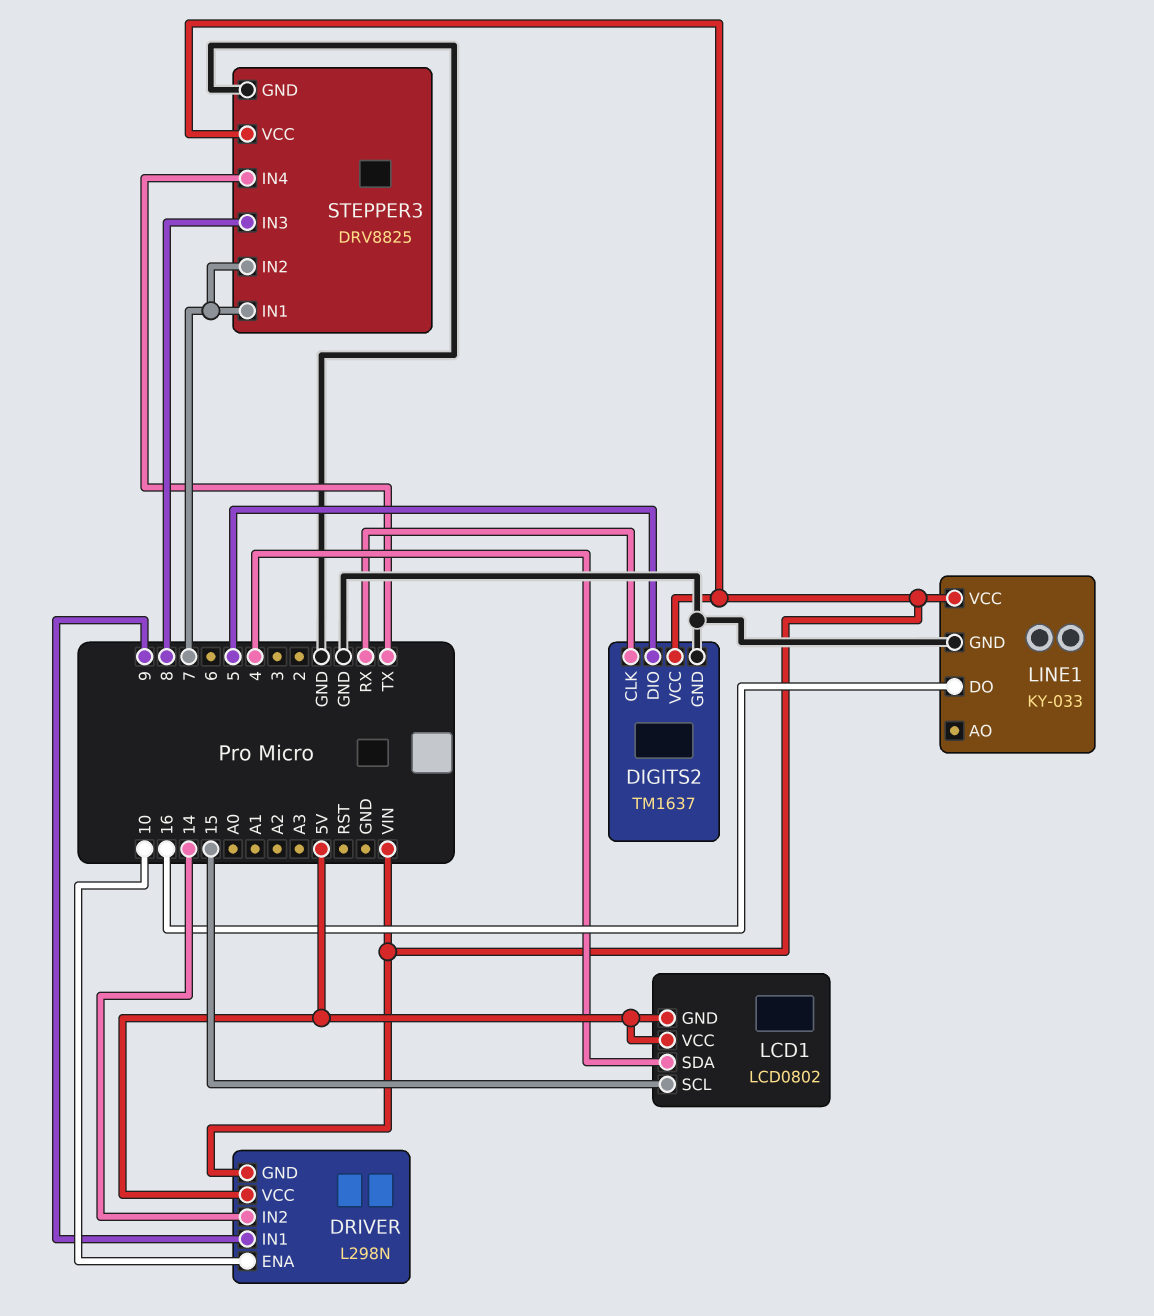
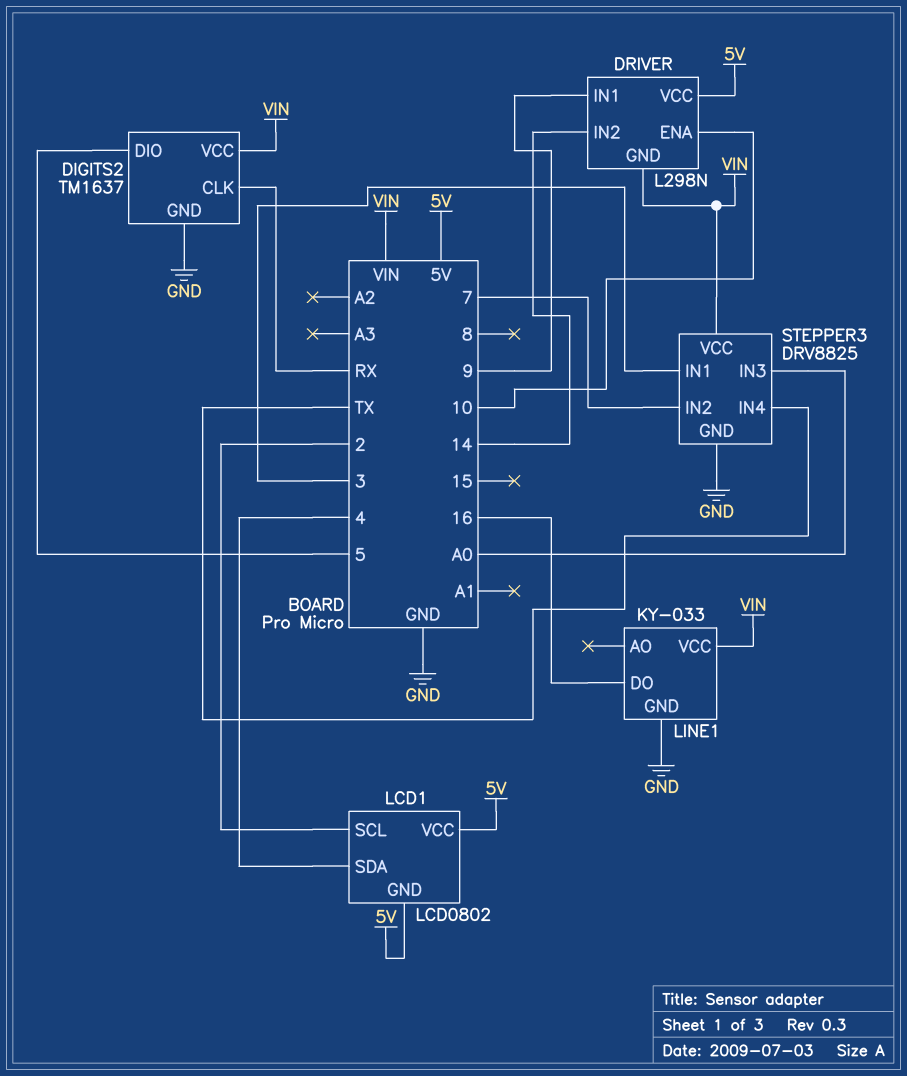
LCD1 pin SCL: 15 -> 2
STEPPER3 pin IN1: 7 -> 3
STEPPER3 pin IN3: 8 -> A0

